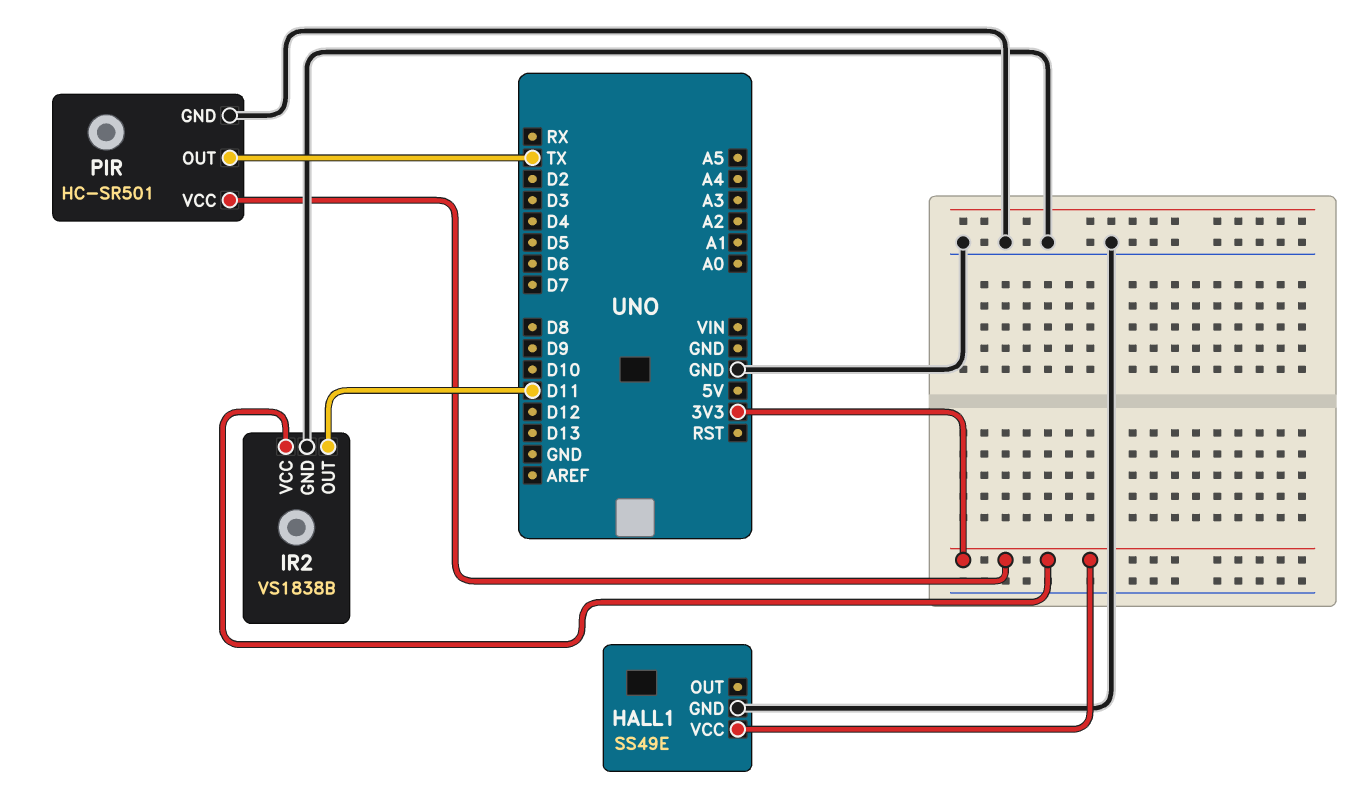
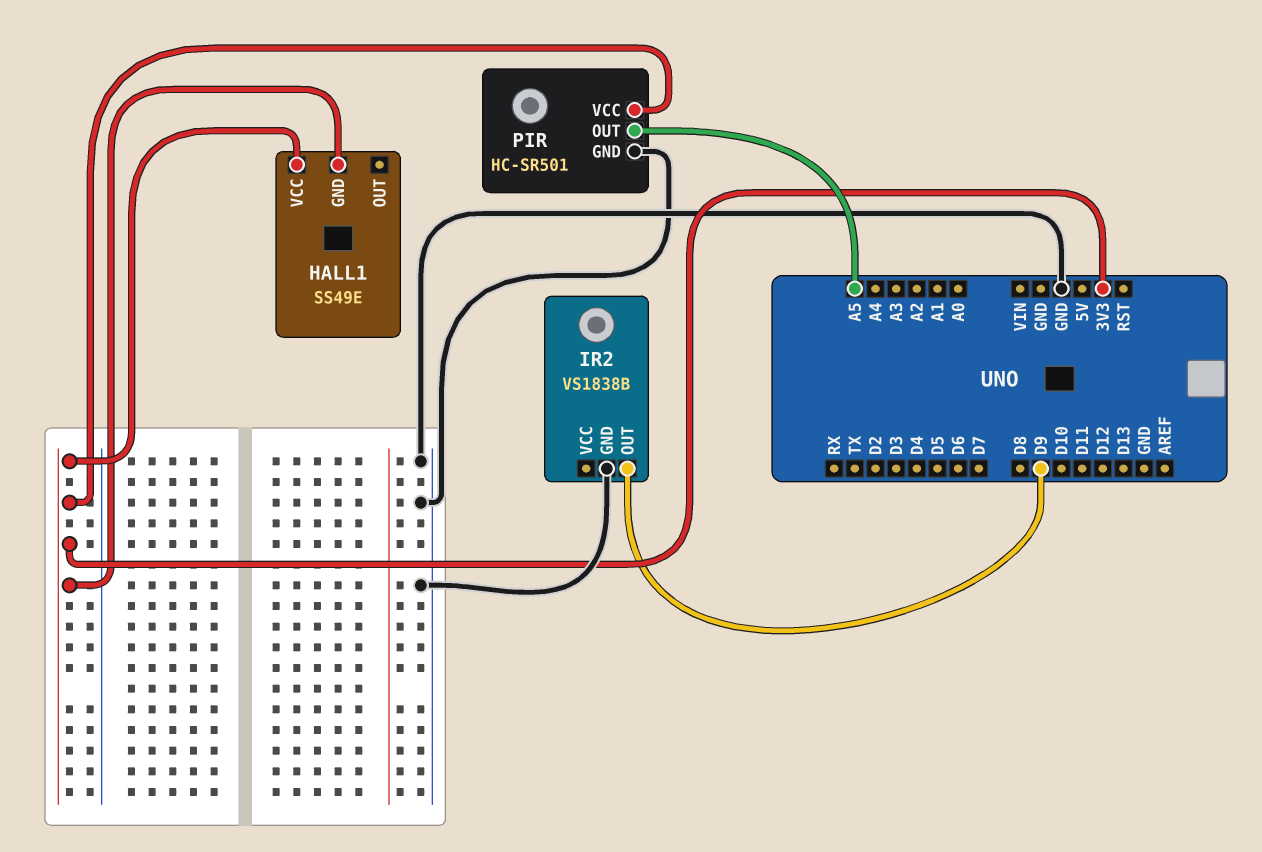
HALL1 pin GND: GND -> 3V3
IR2 pin OUT: D11 -> D9
IR2 pin VCC: 3V3 -> none
PIR pin OUT: TX -> A5

